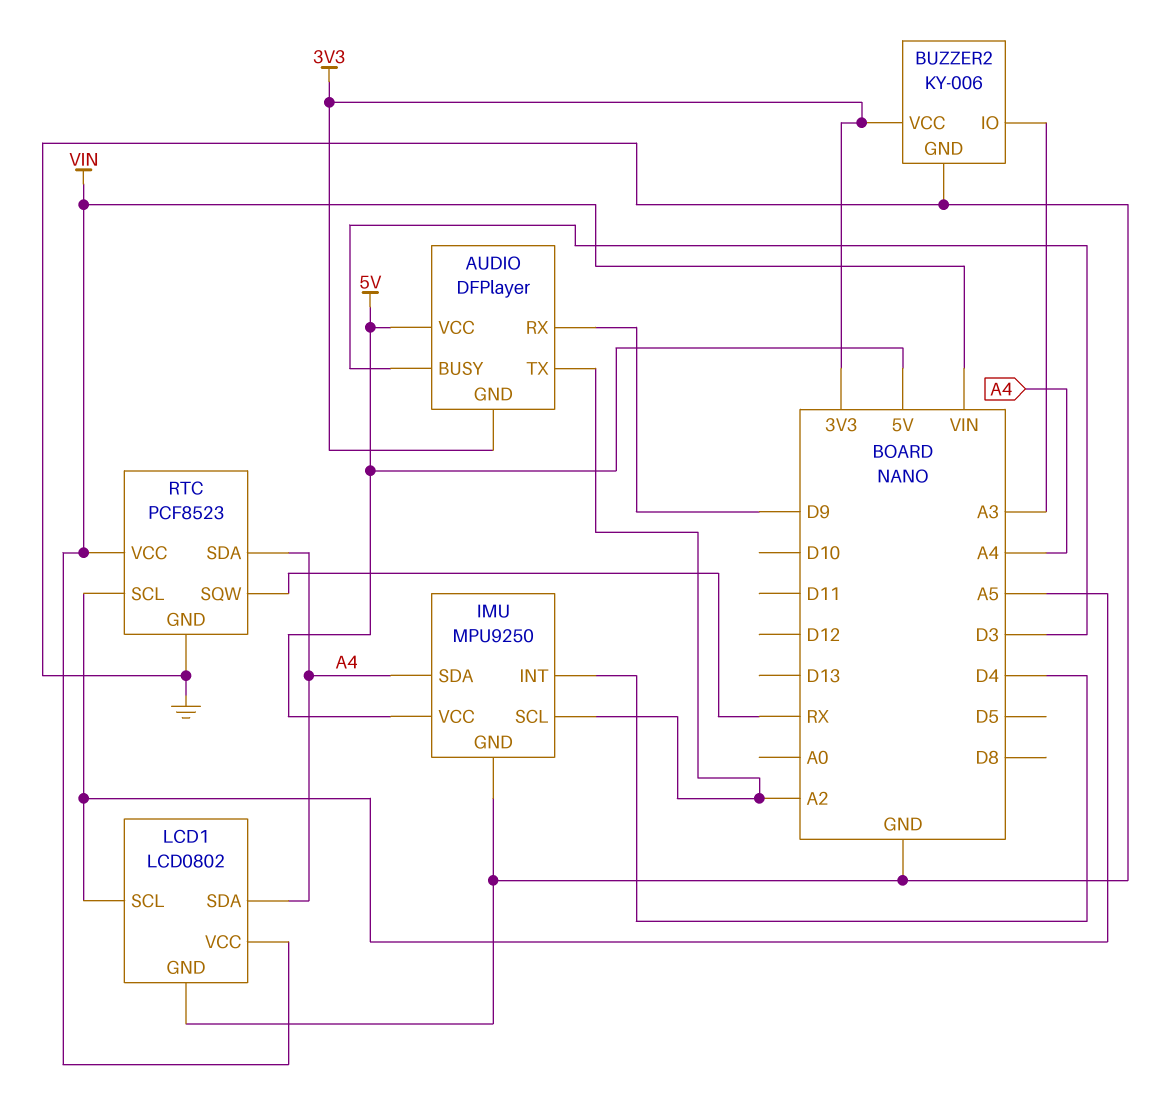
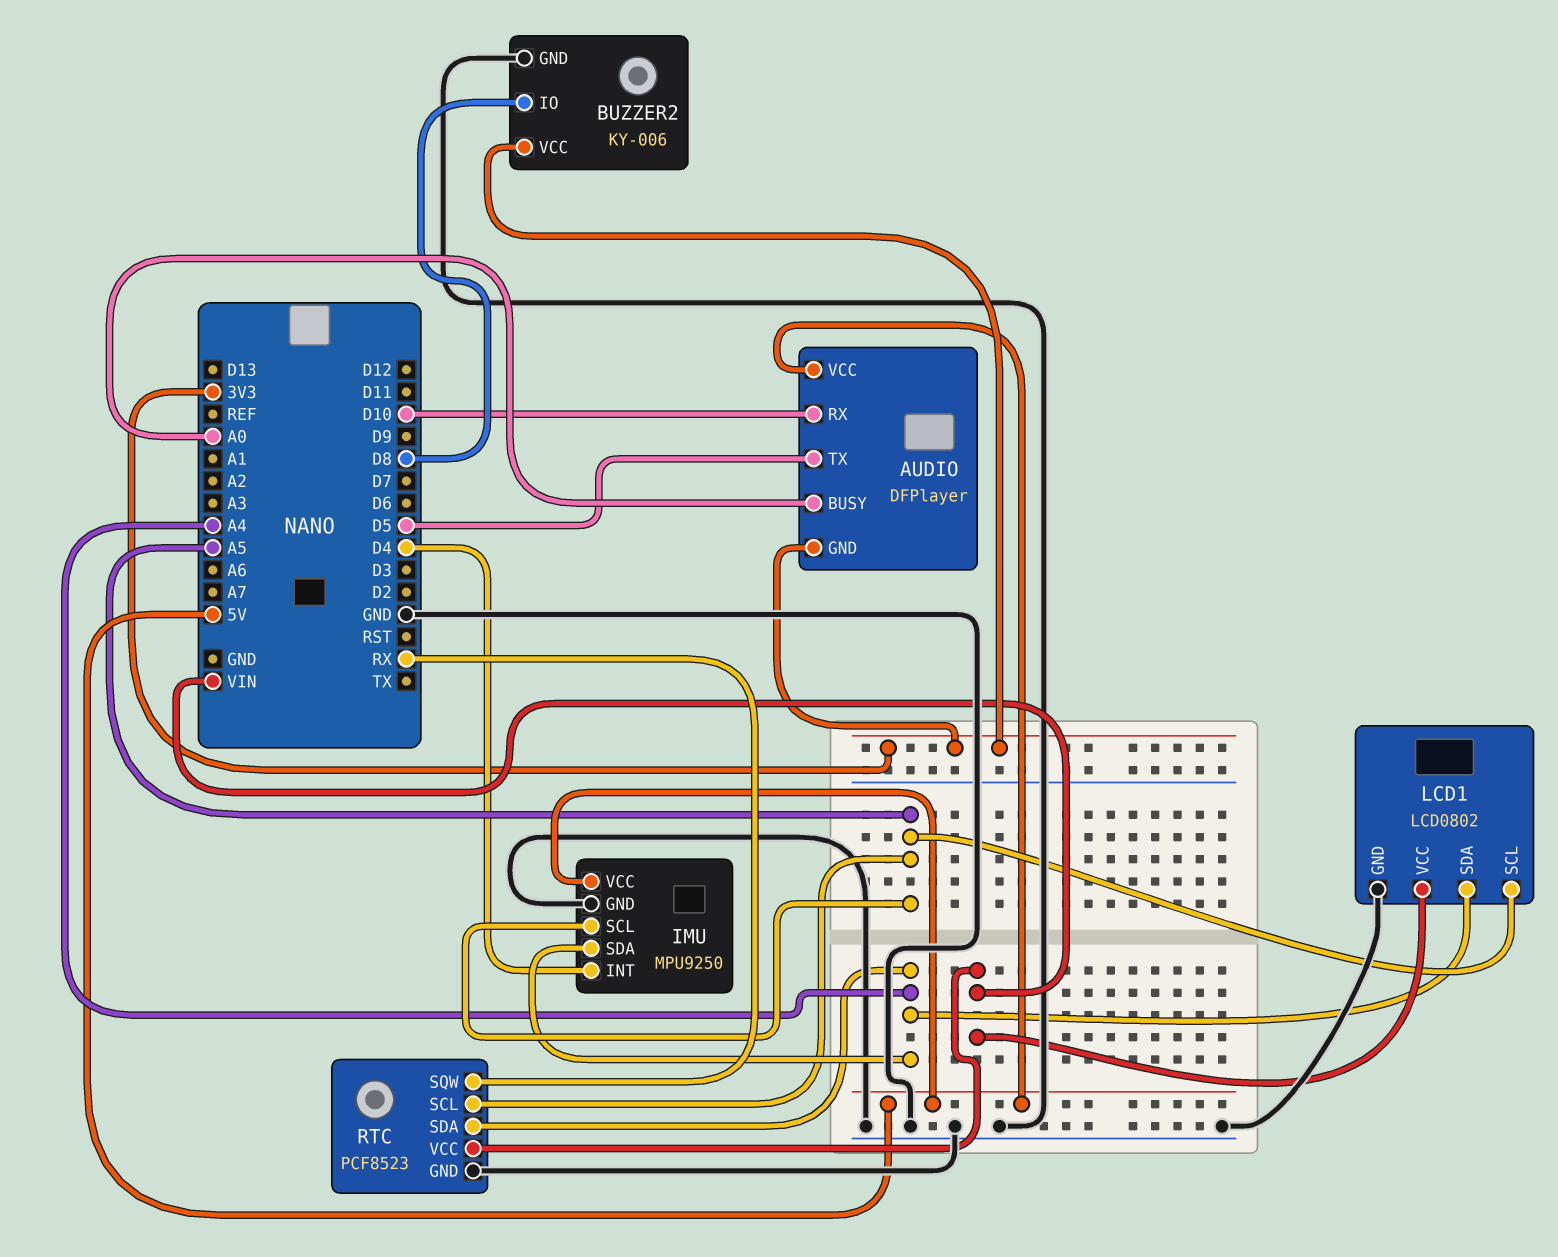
AUDIO pin BUSY: D3 -> A0
AUDIO pin RX: D9 -> D10
AUDIO pin TX: A2 -> D5
BUZZER2 pin IO: A3 -> D8
IMU pin SCL: A2 -> A5

